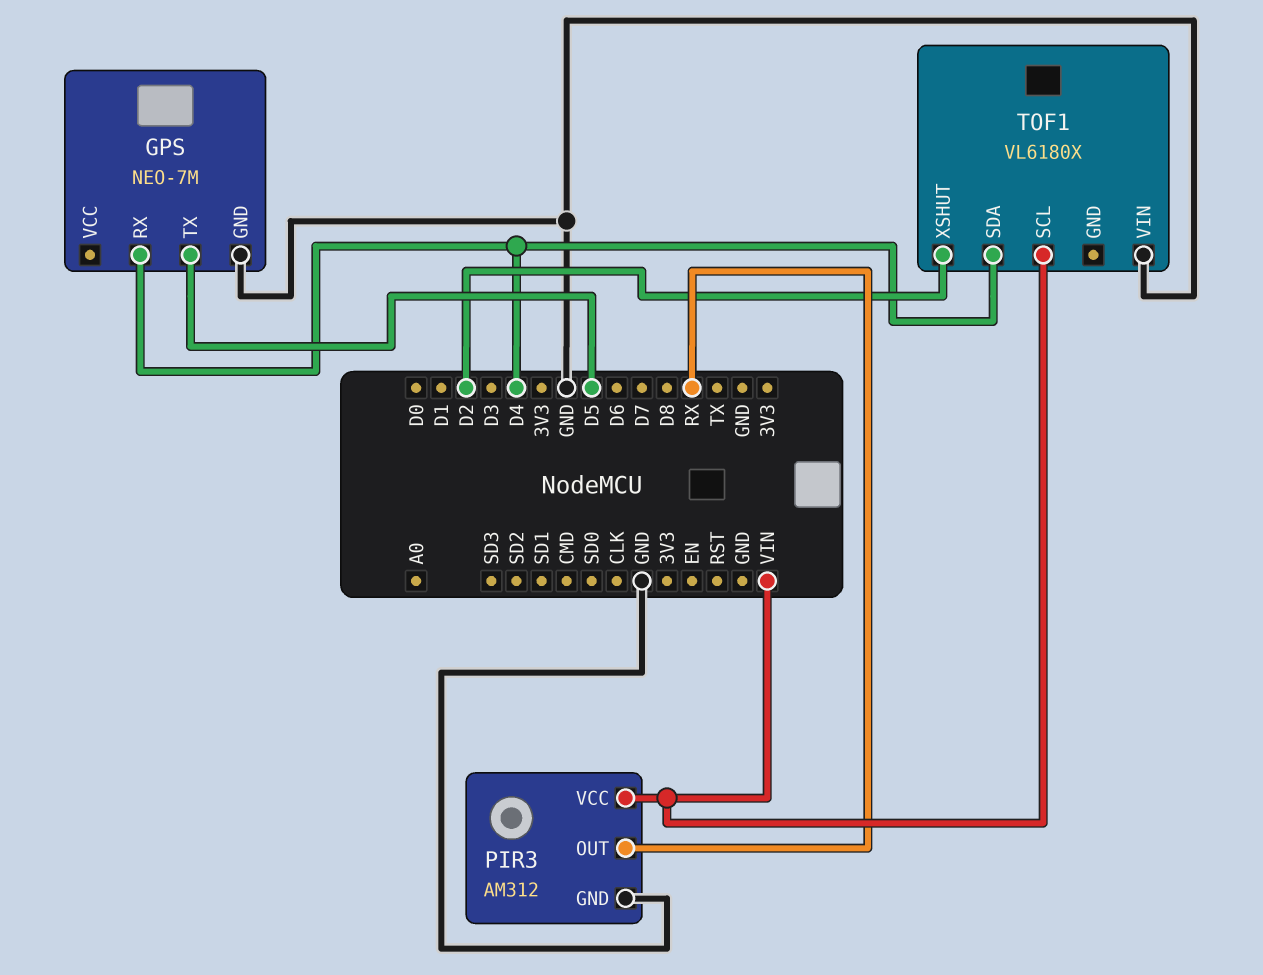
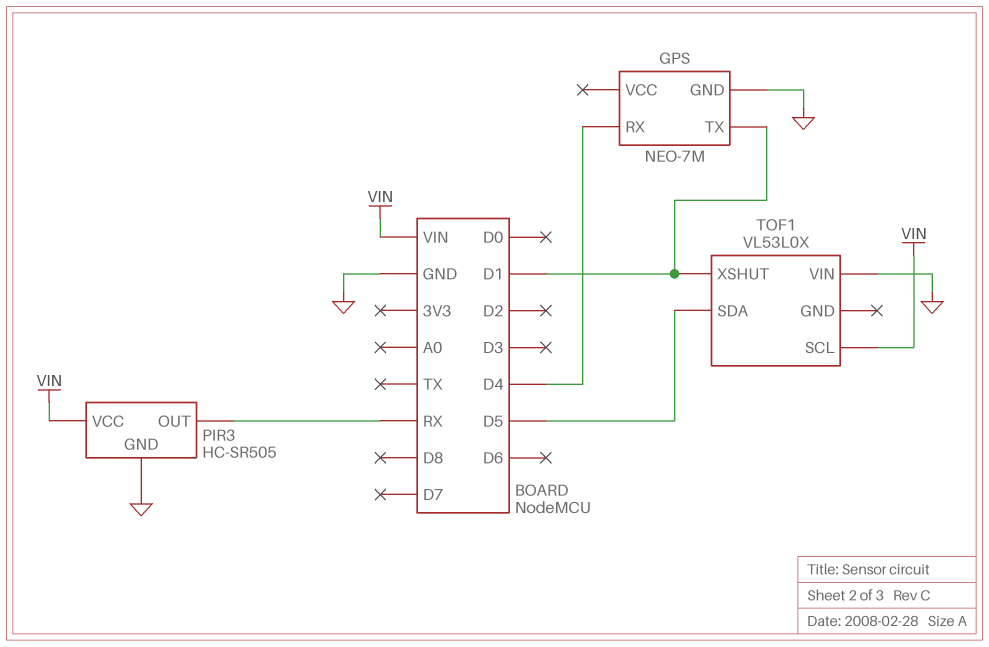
GPS pin TX: D5 -> D1
PIR3: AM312 -> HC-SR505
TOF1: VL6180X -> VL53L0X
TOF1 pin SDA: D4 -> D5
TOF1 pin XSHUT: D2 -> D1

